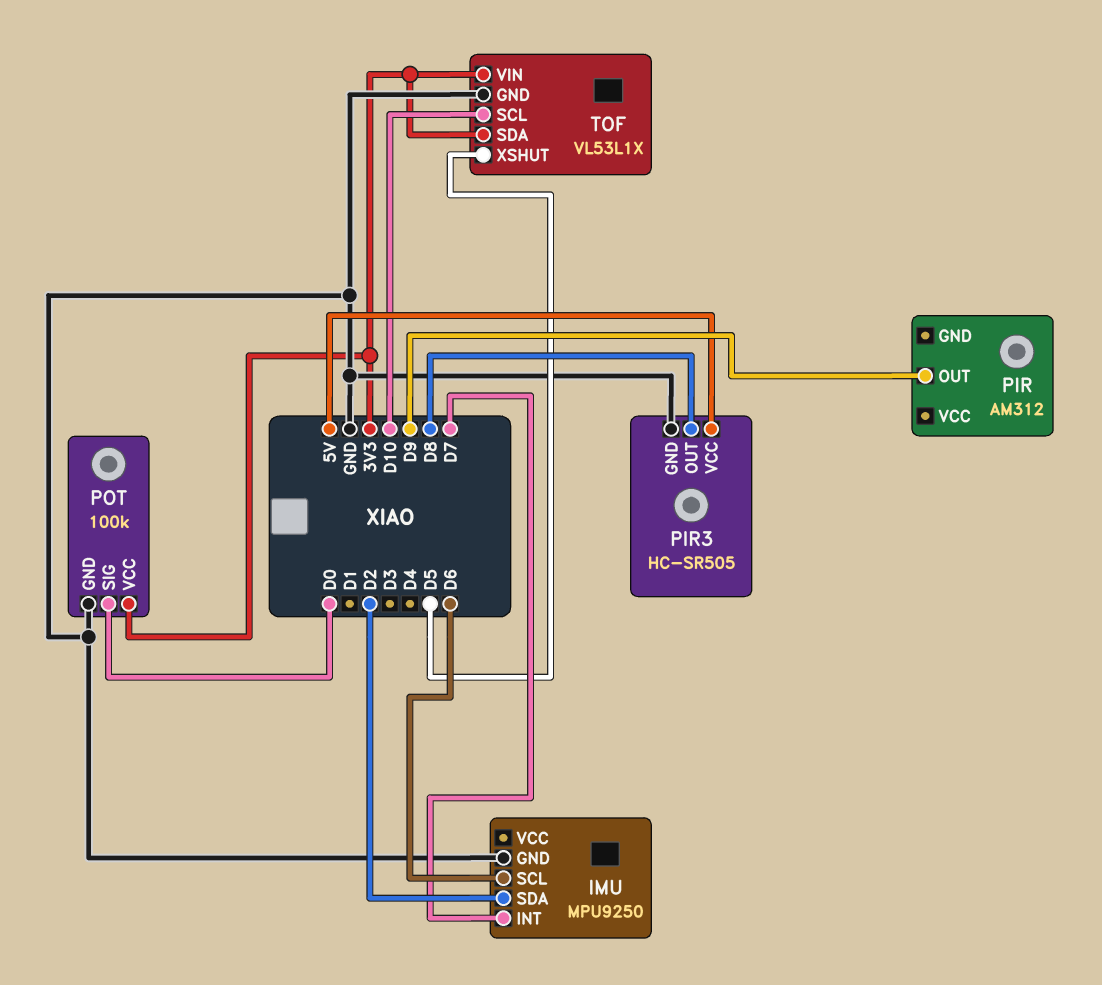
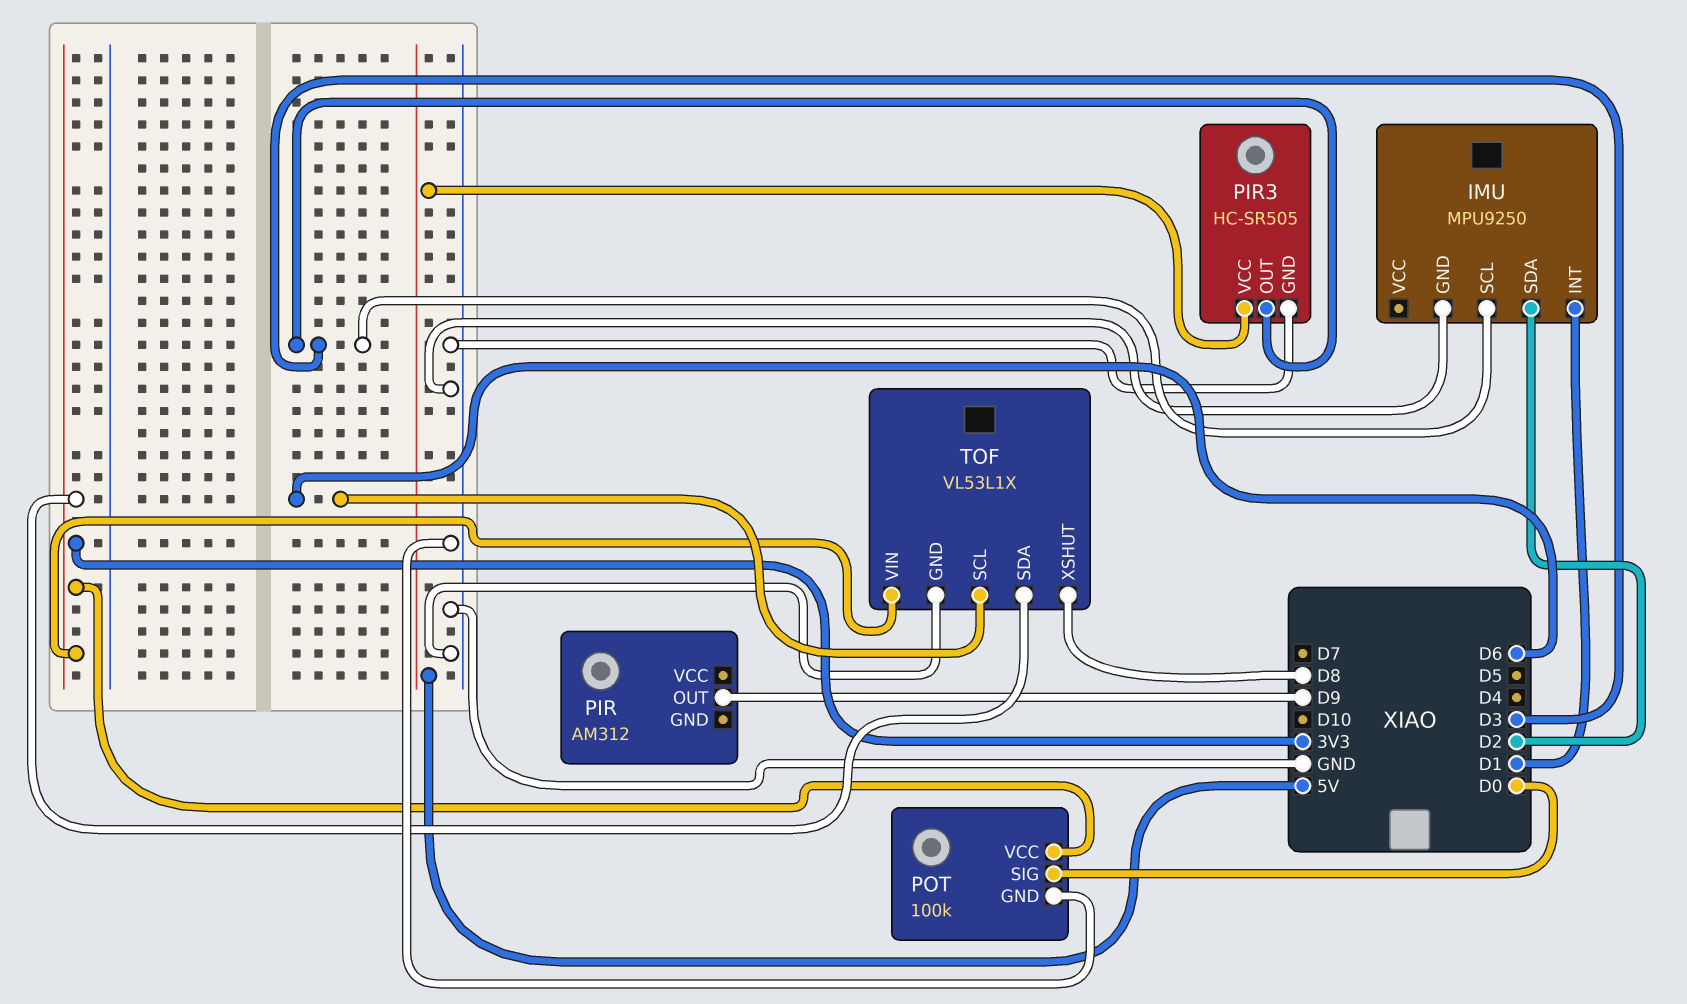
IMU pin INT: D7 -> D1
IMU pin SCL: D6 -> D3
PIR3 pin OUT: D8 -> D3
TOF pin SCL: D10 -> D6
TOF pin XSHUT: D5 -> D8

